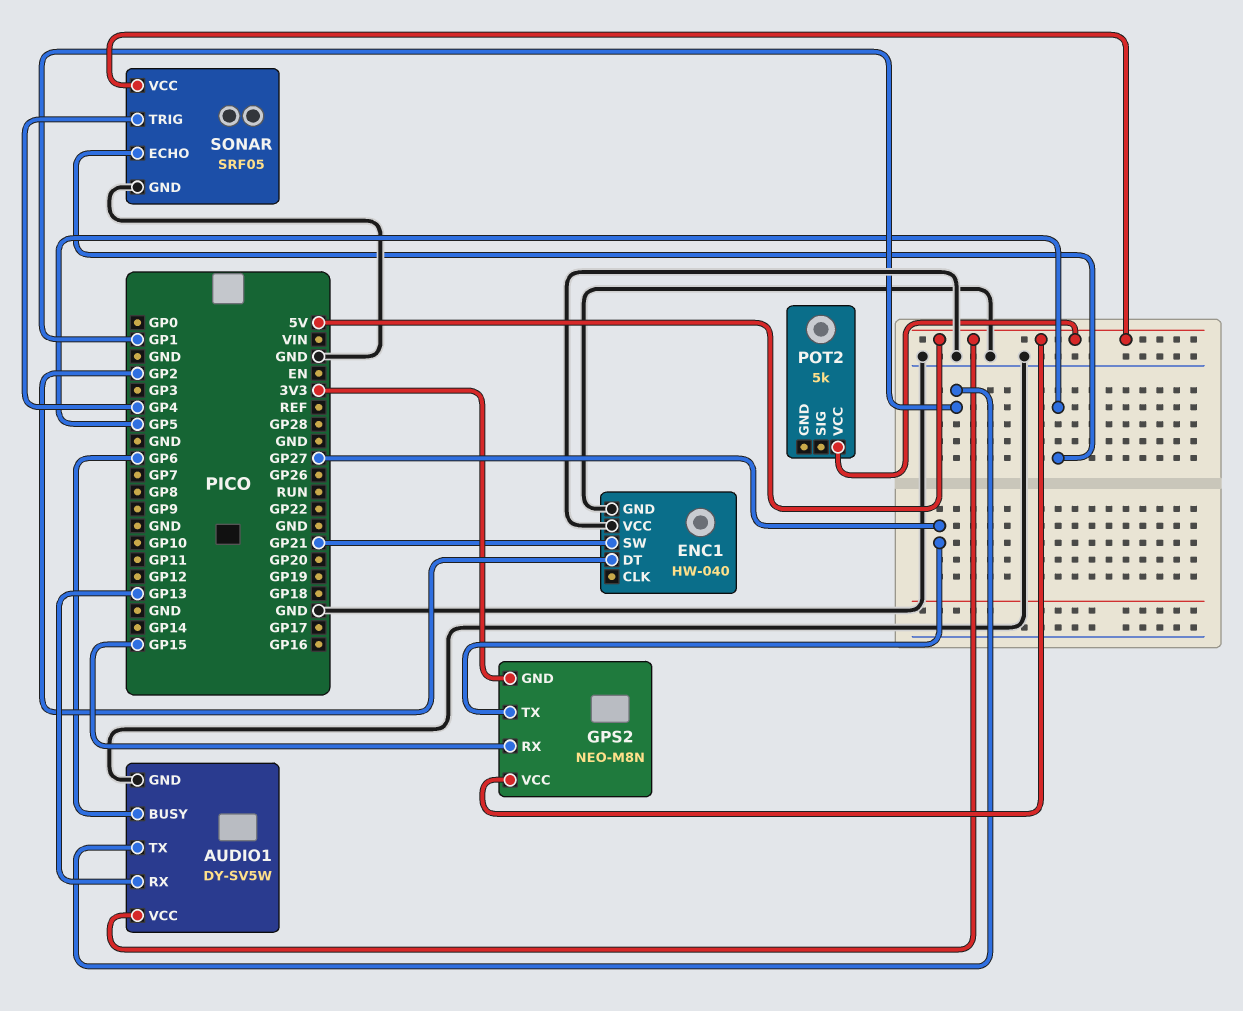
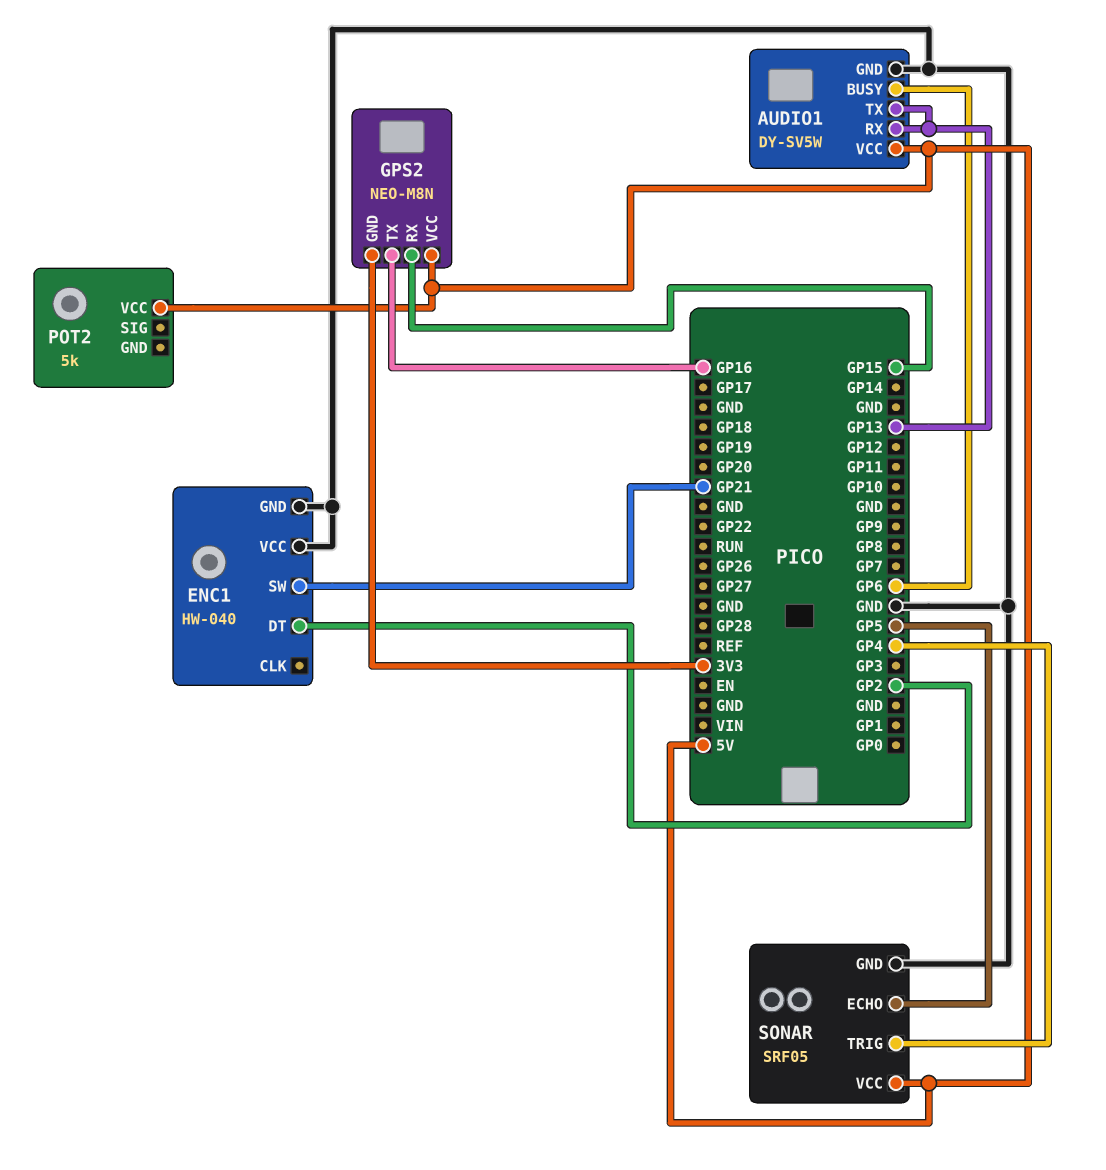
AUDIO1 pin TX: GP1 -> GP13
GPS2 pin TX: GP27 -> GP16

